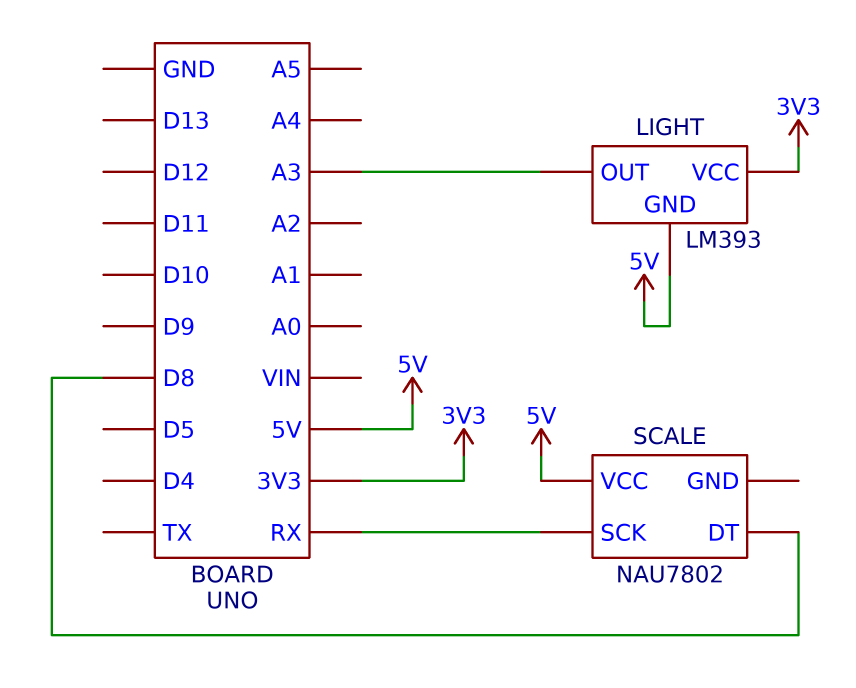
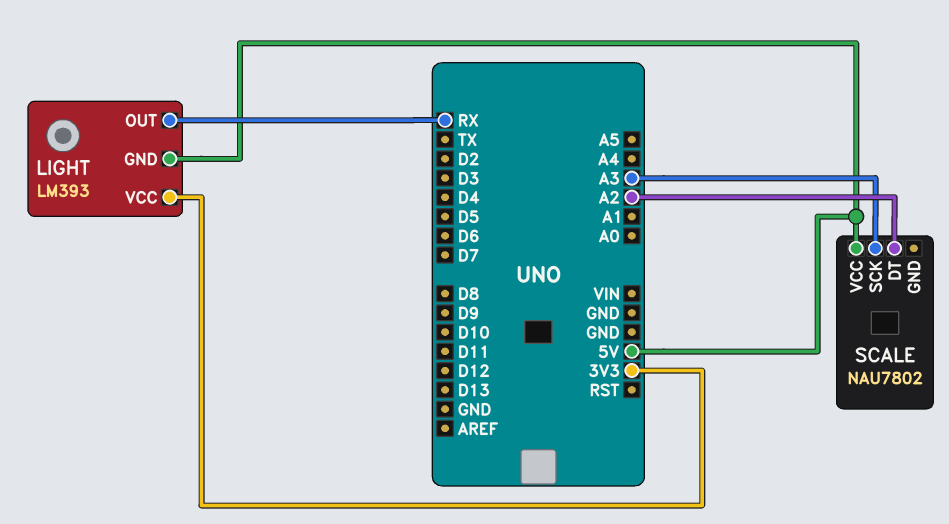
LIGHT pin OUT: A3 -> RX
SCALE pin DT: D8 -> A2
SCALE pin SCK: RX -> A3

